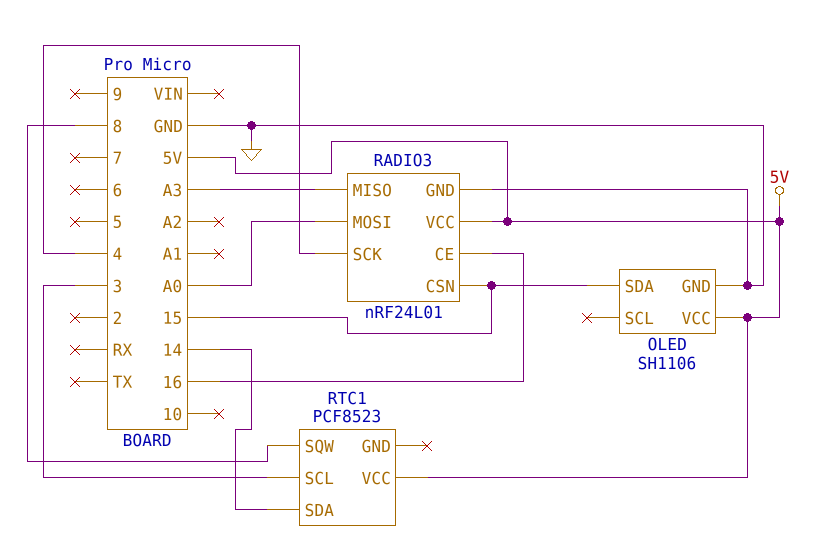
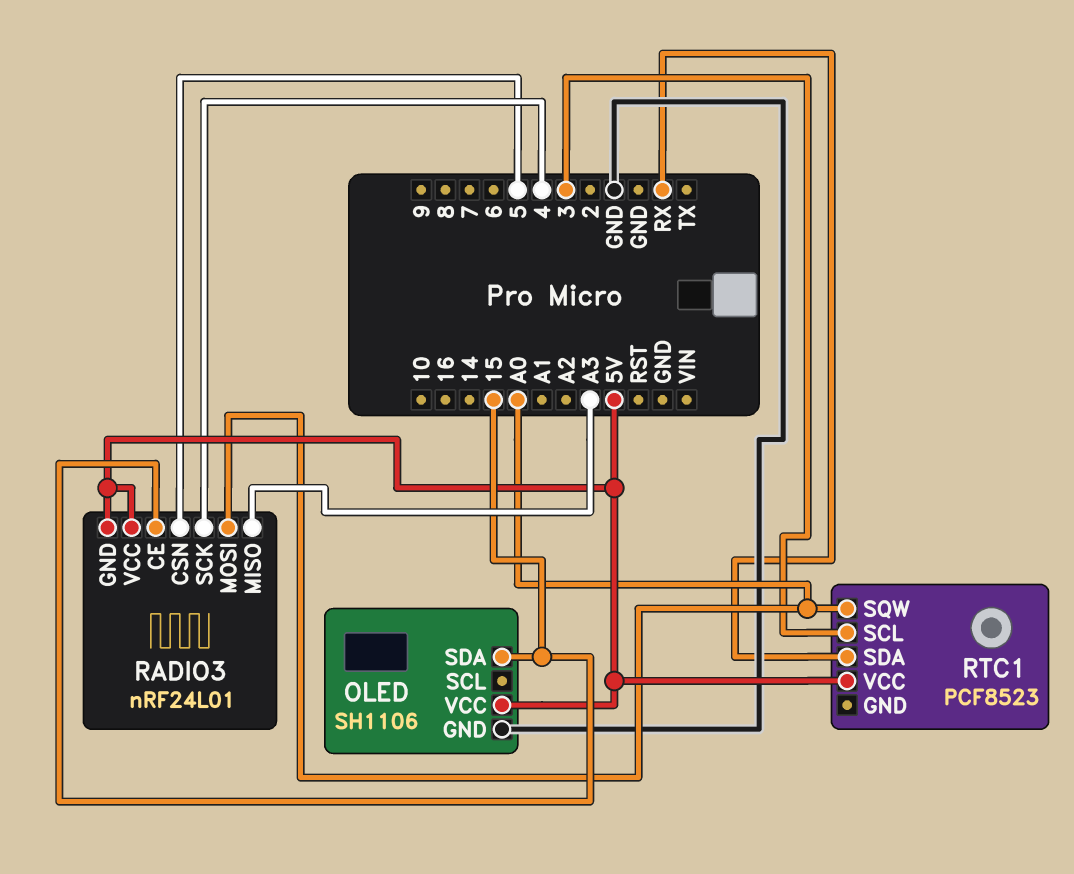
RADIO3 pin CE: 16 -> 15
RADIO3 pin CSN: 15 -> 5
RADIO3 pin GND: GND -> 5V
RTC1 pin SDA: 14 -> RX
RTC1 pin SQW: 8 -> A0

